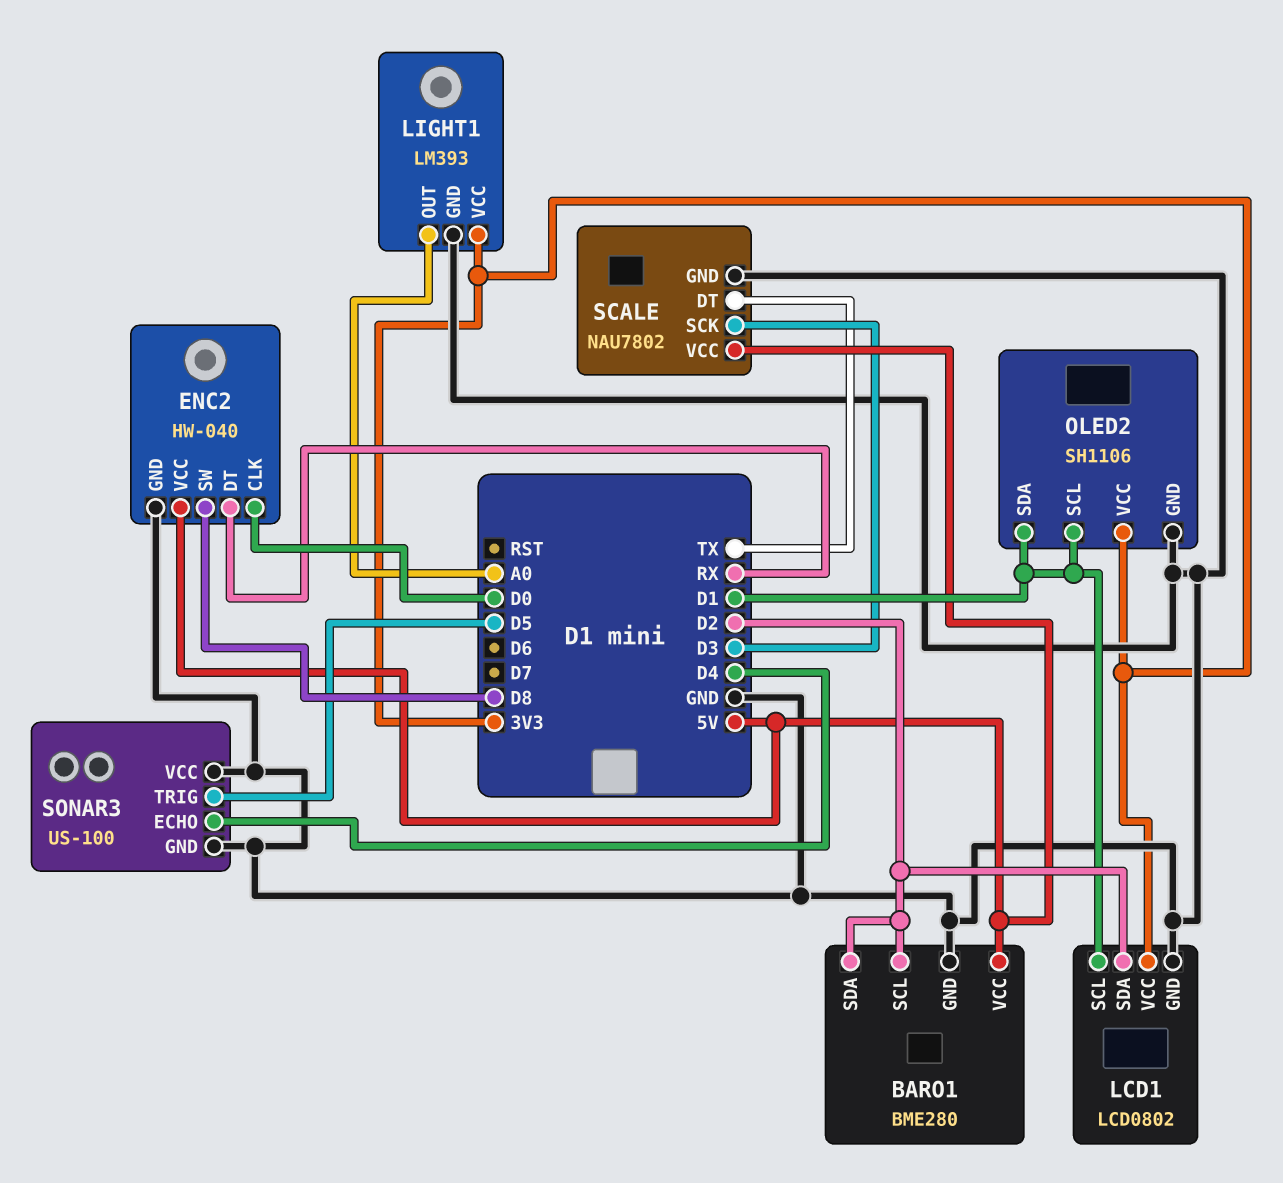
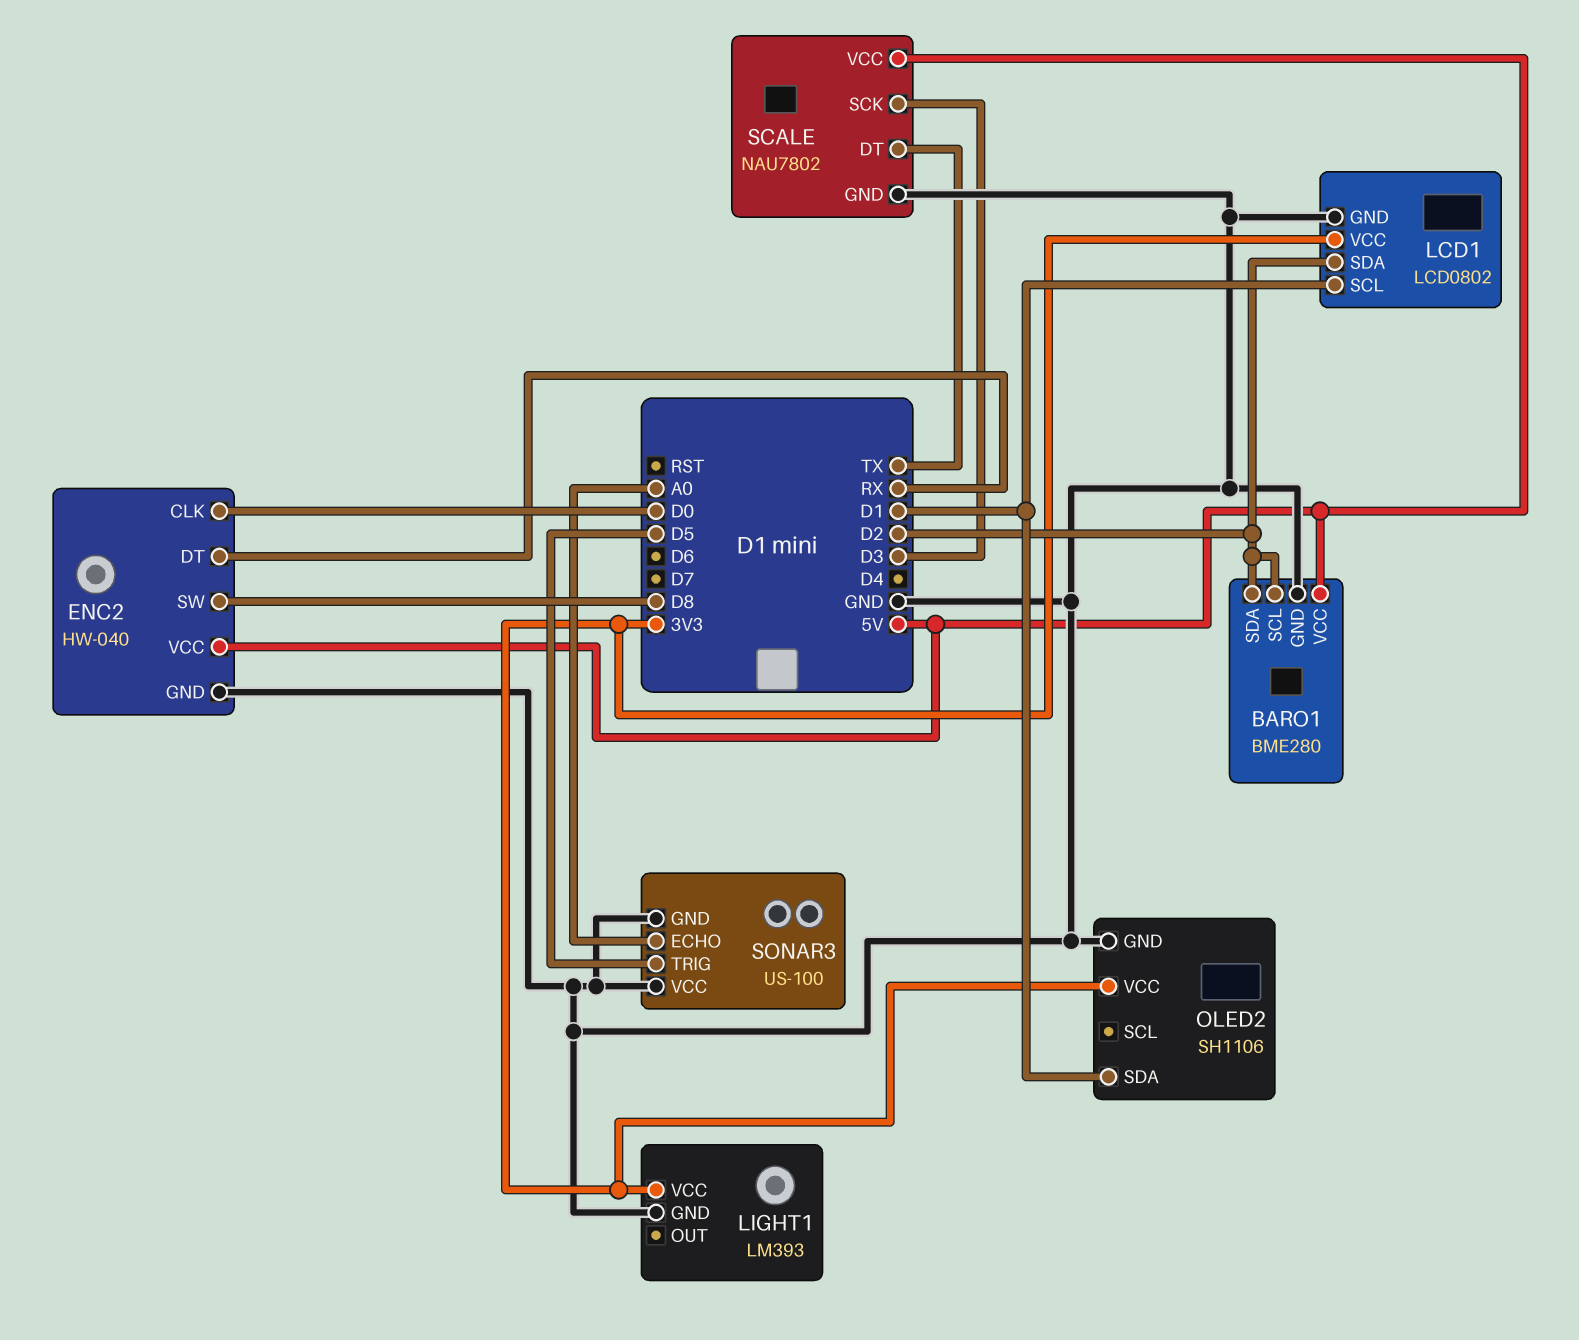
LIGHT1 pin OUT: A0 -> none
OLED2 pin SCL: D1 -> none
SONAR3 pin ECHO: D4 -> A0

